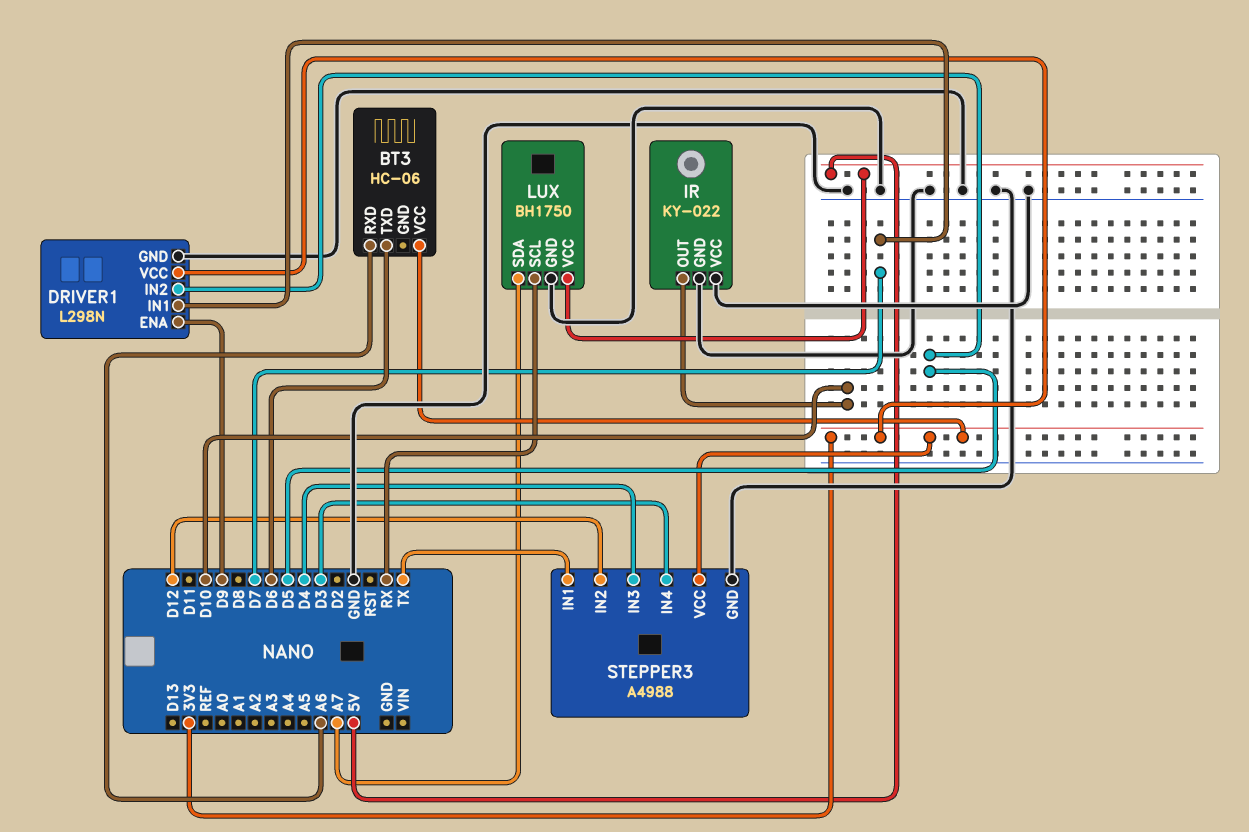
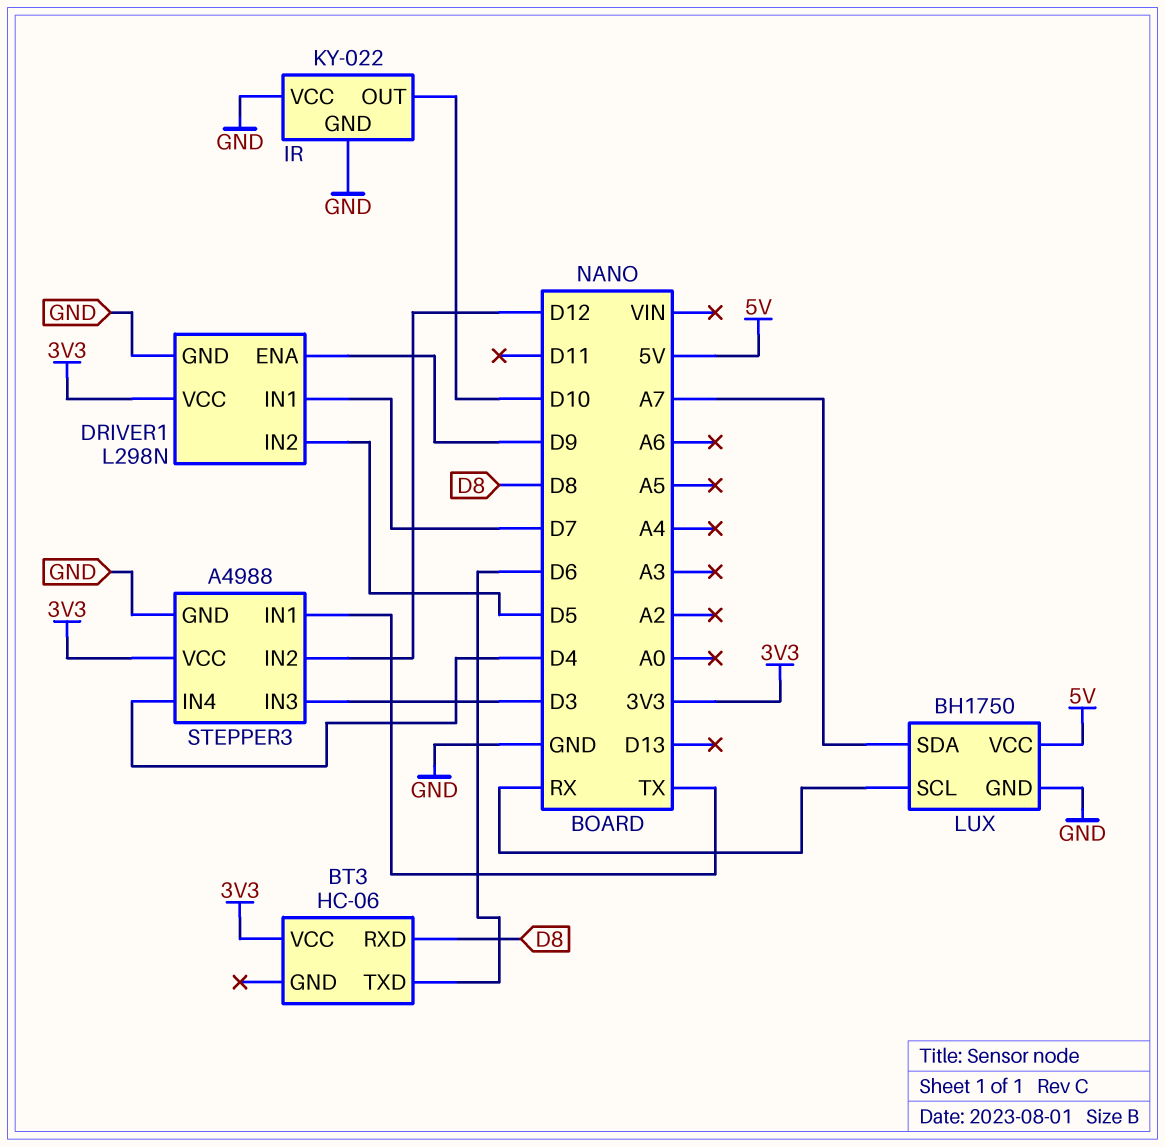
BT3 pin RXD: A6 -> D8
STEPPER3 pin IN3: D4 -> D3
STEPPER3 pin IN4: D3 -> D4

